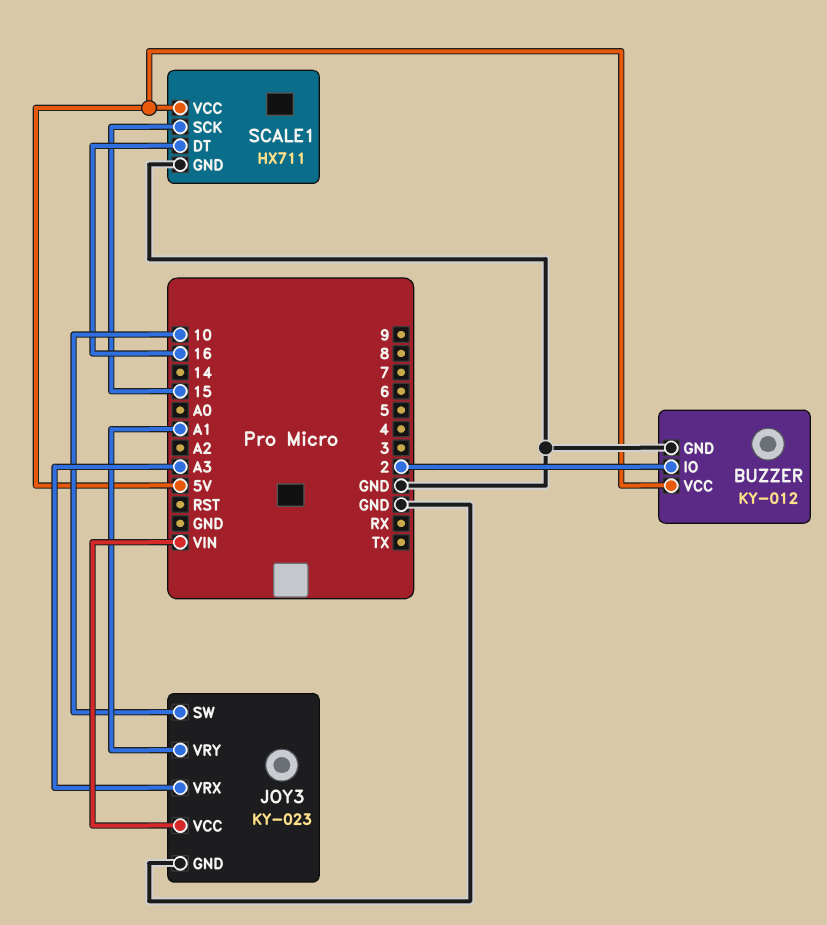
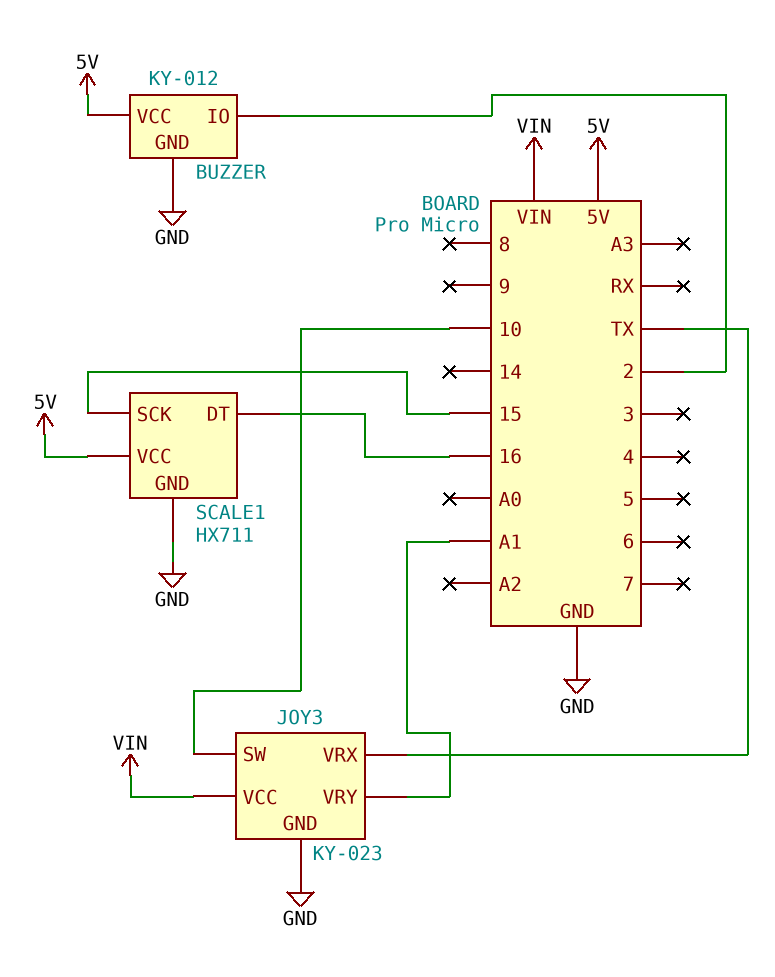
JOY3 pin VRX: A3 -> TX

